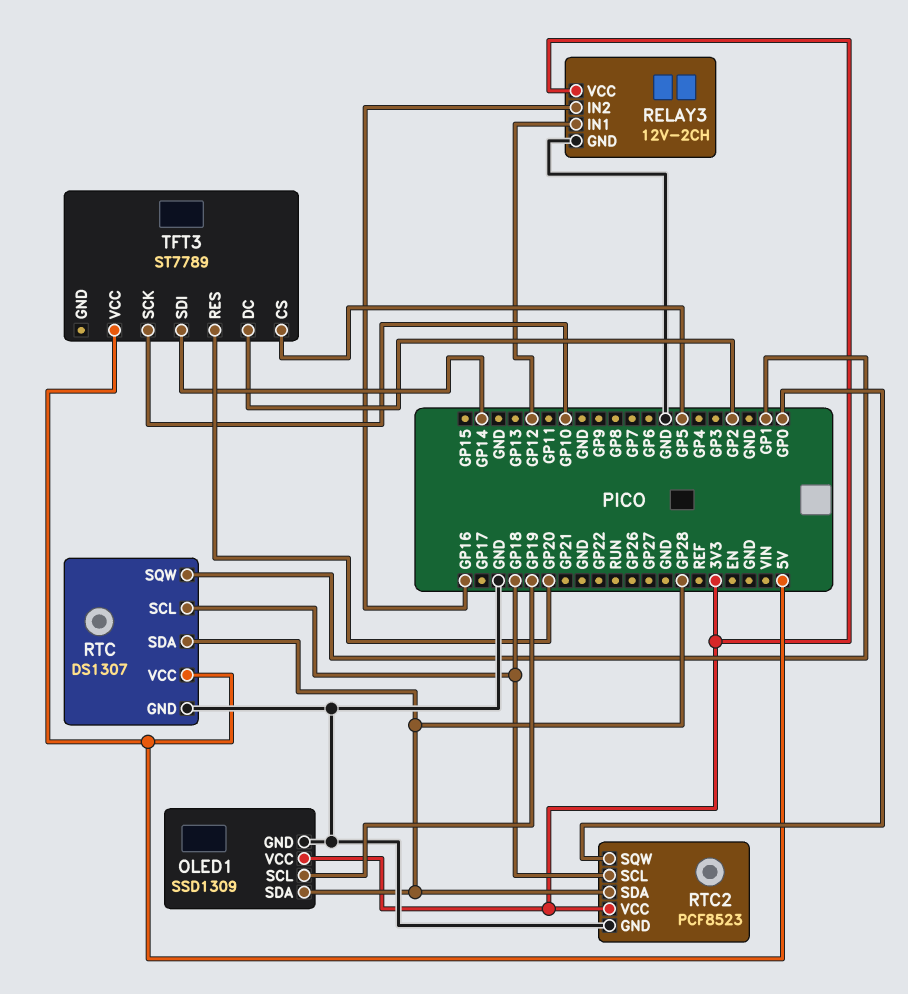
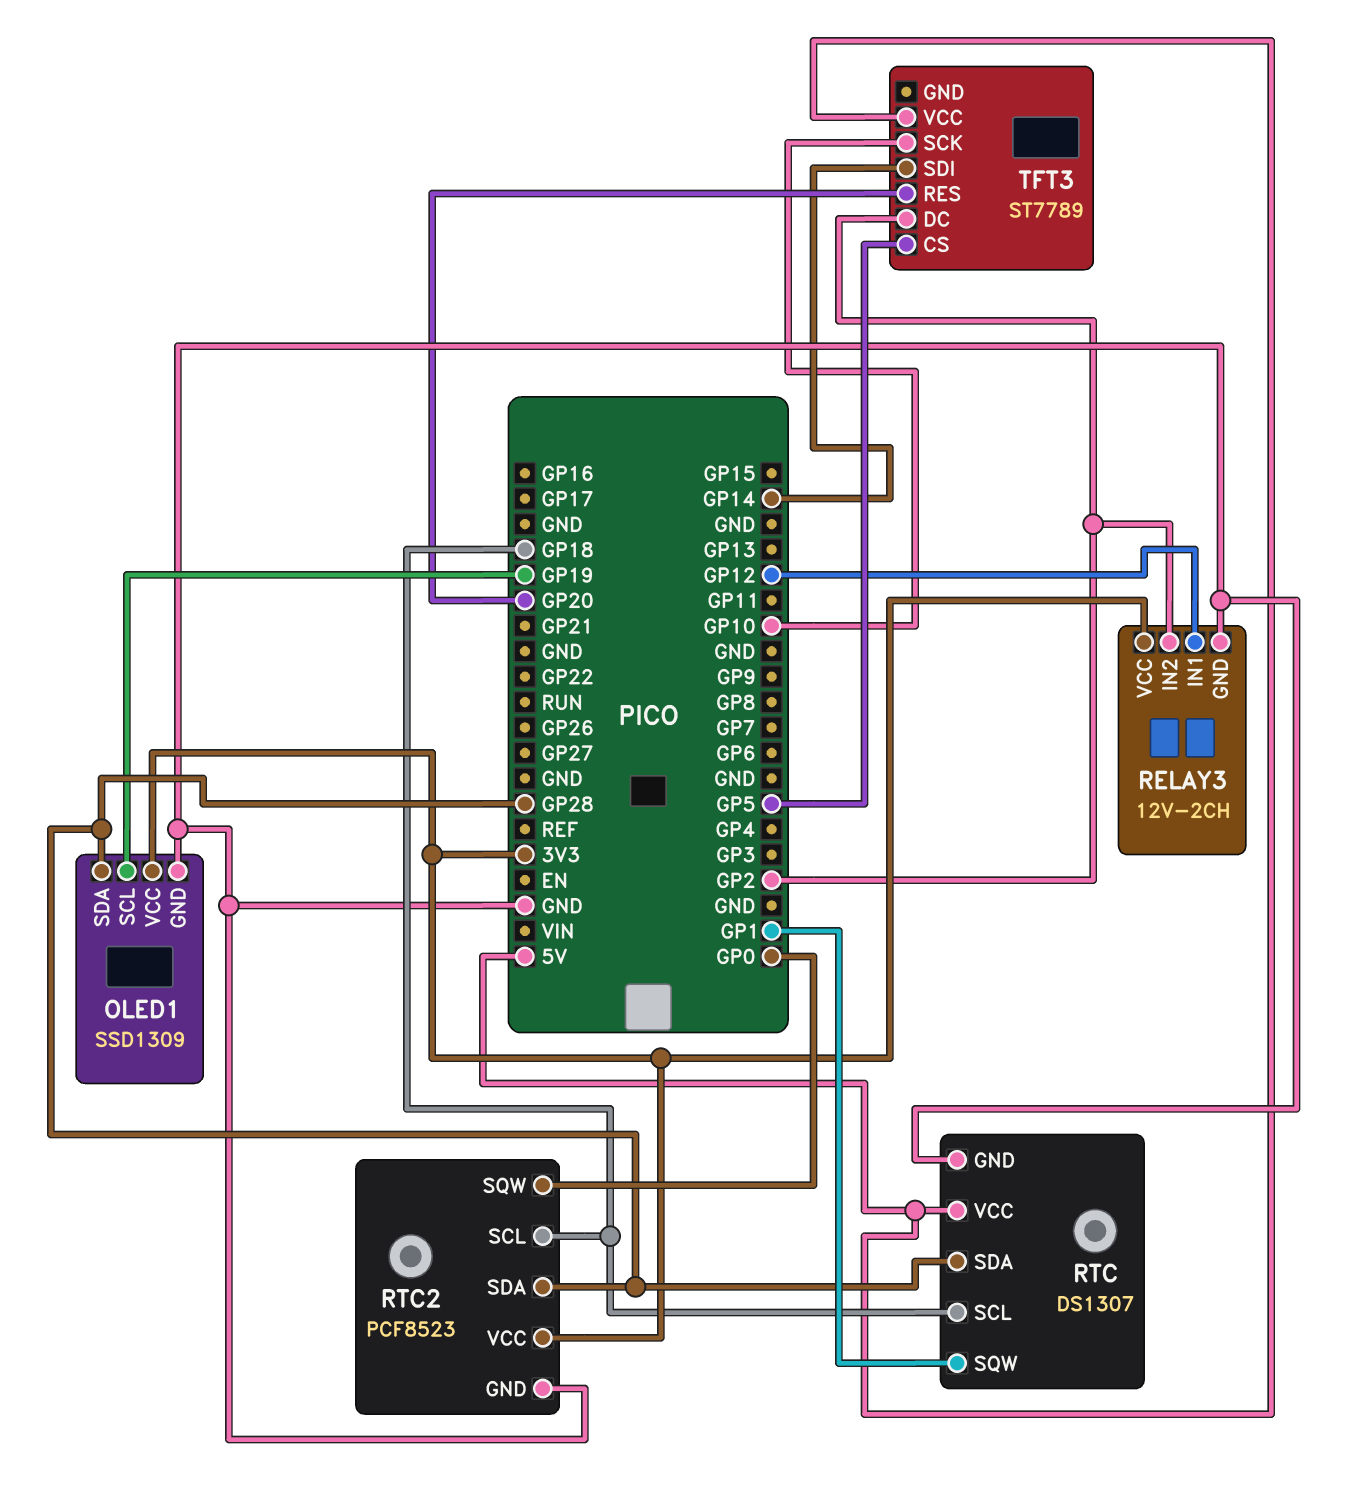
RELAY3 pin IN2: GP16 -> GP2

